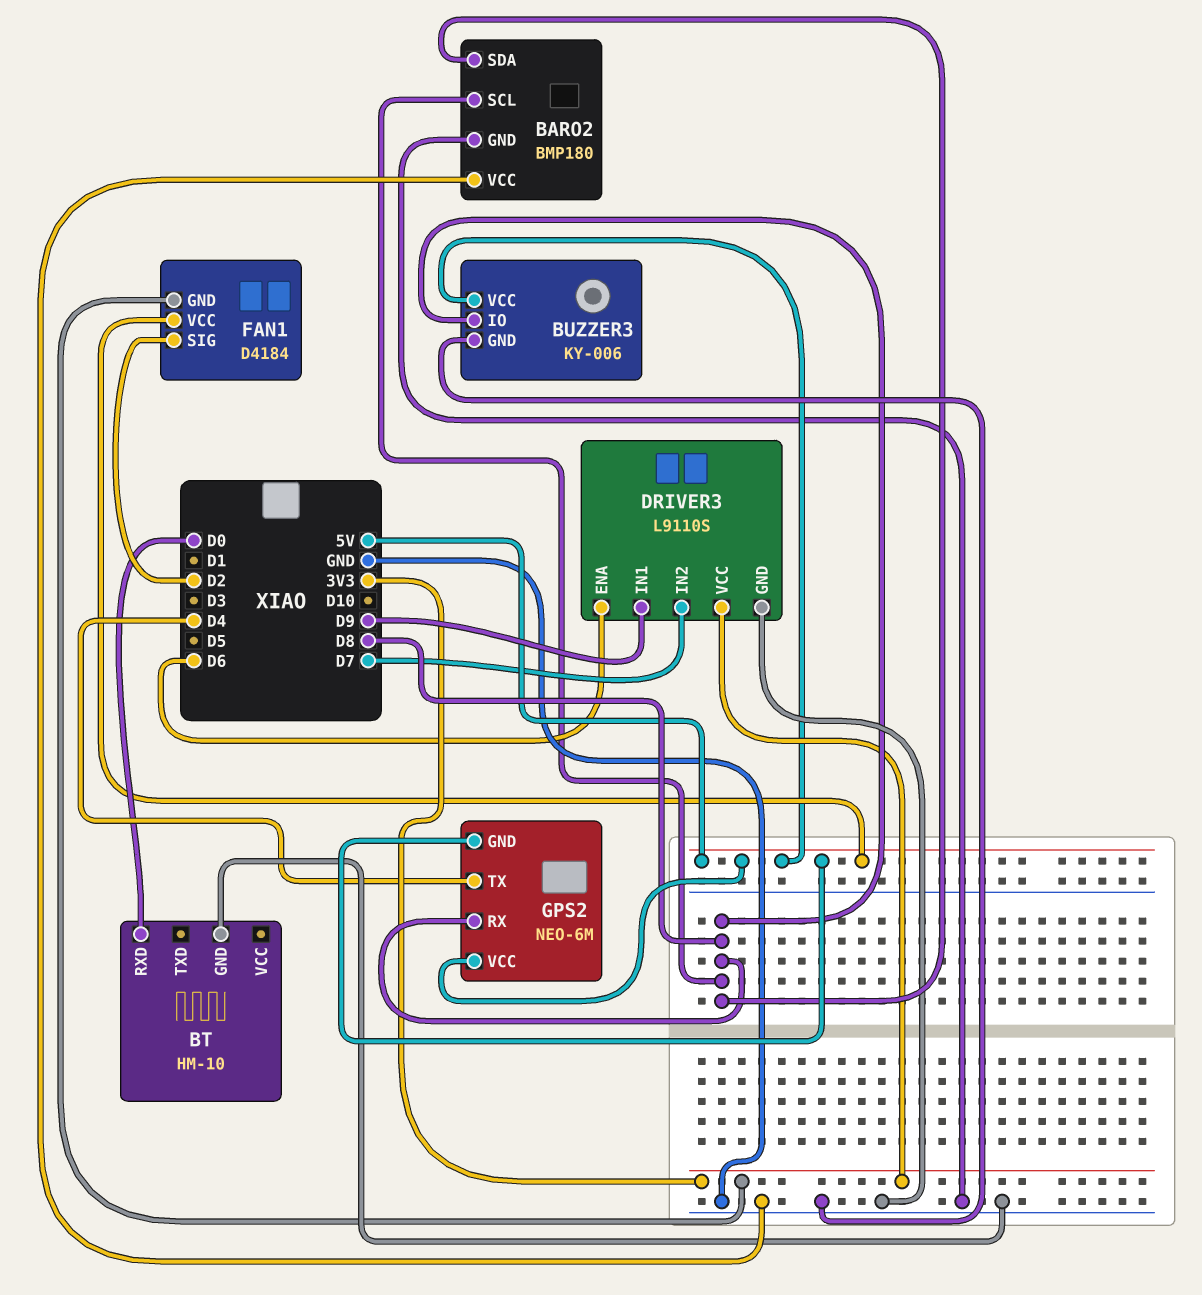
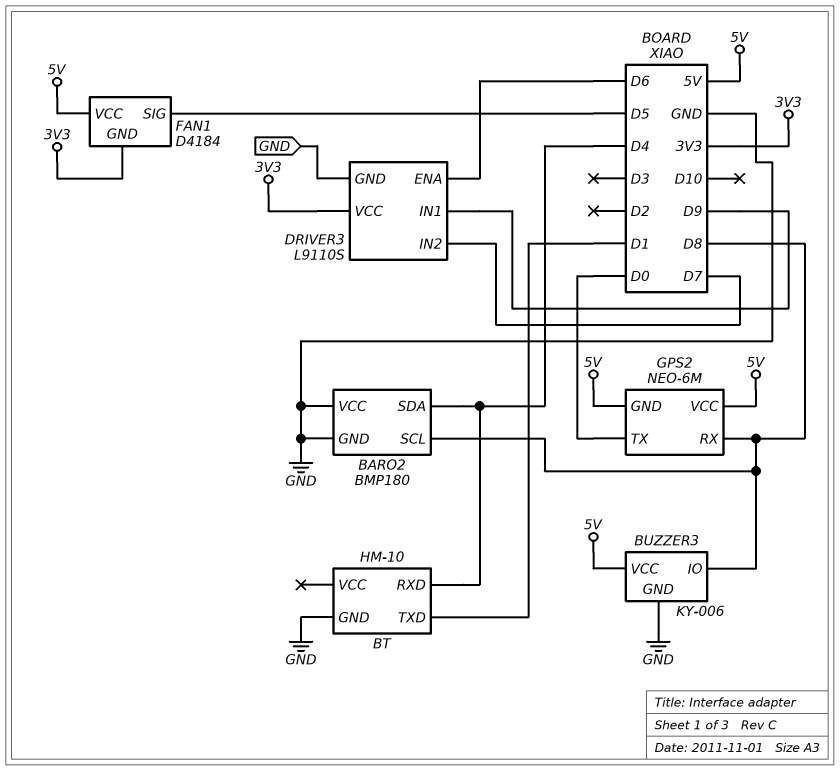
BARO2 pin SDA: D8 -> D4
BT pin RXD: D0 -> D4
BT pin TXD: none -> D1
FAN1 pin SIG: D2 -> D5
GPS2 pin TX: D4 -> D0

